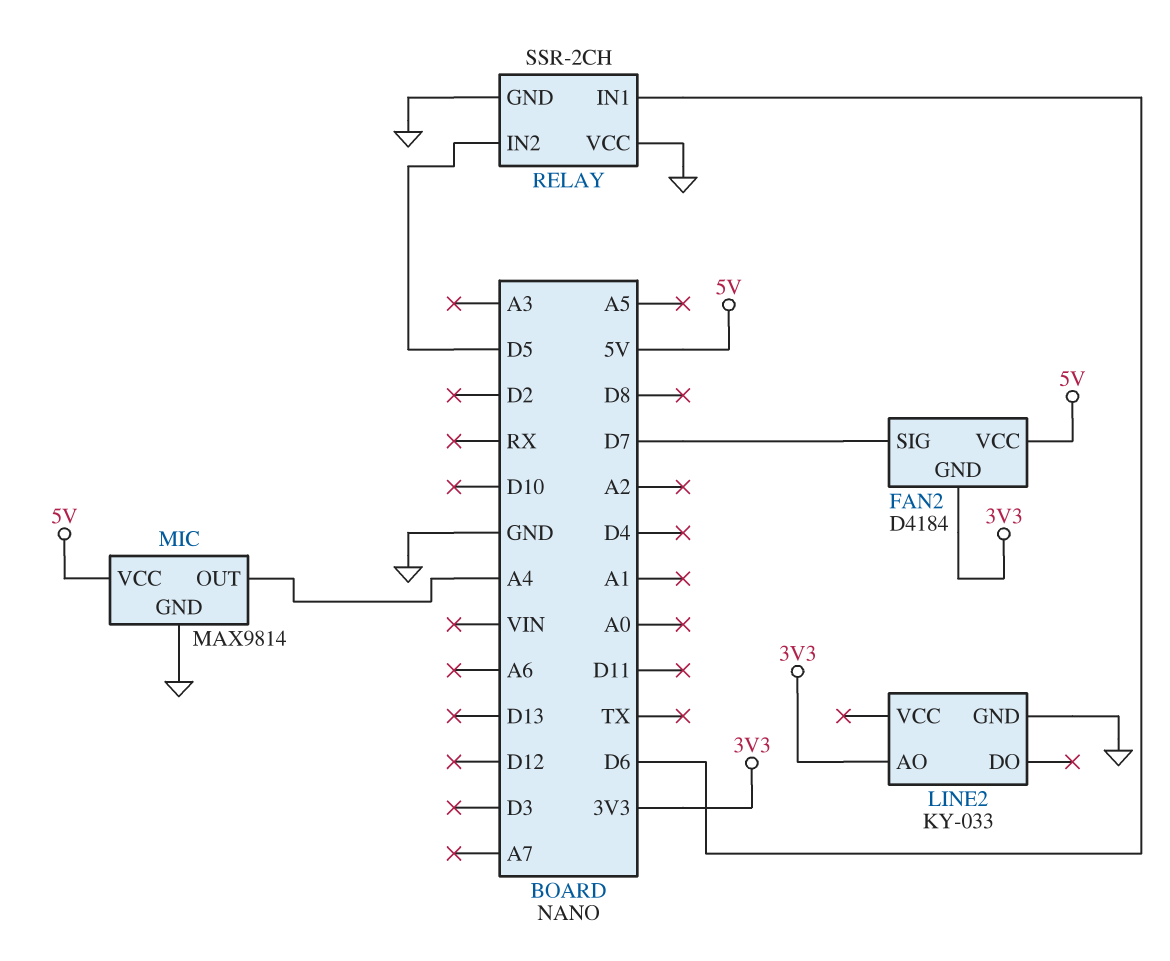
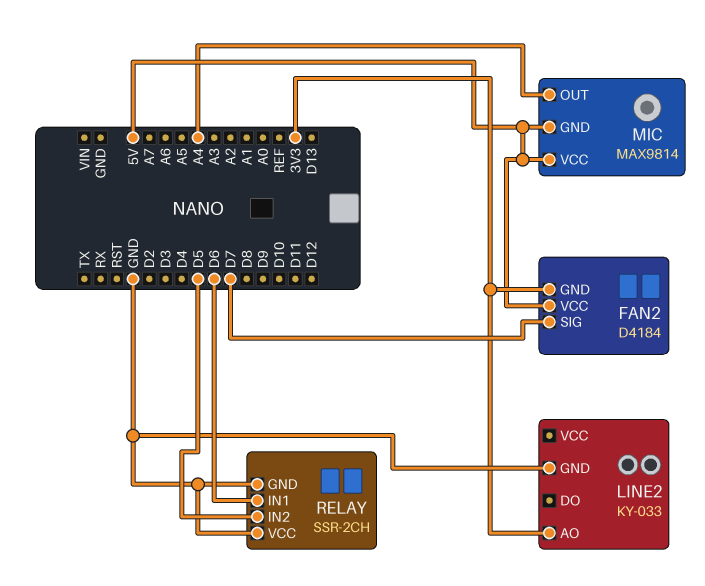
MIC pin GND: GND -> 5V

